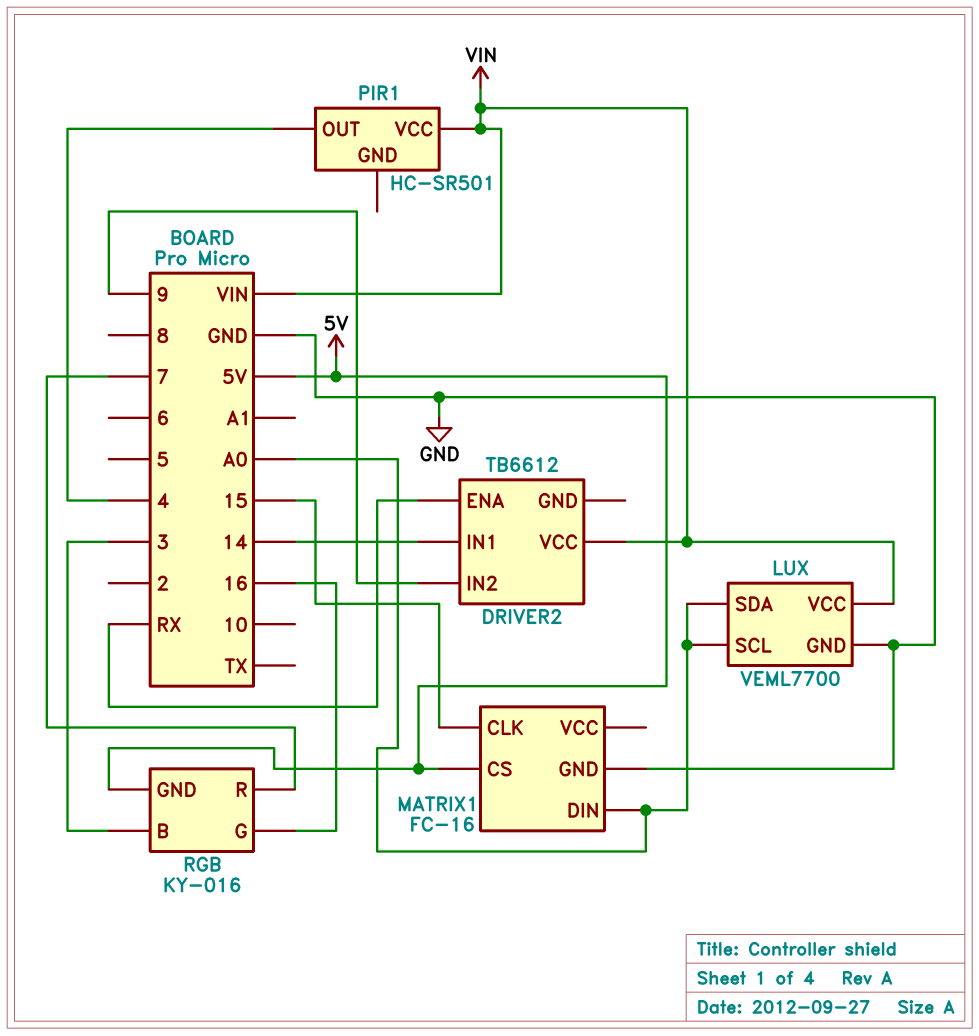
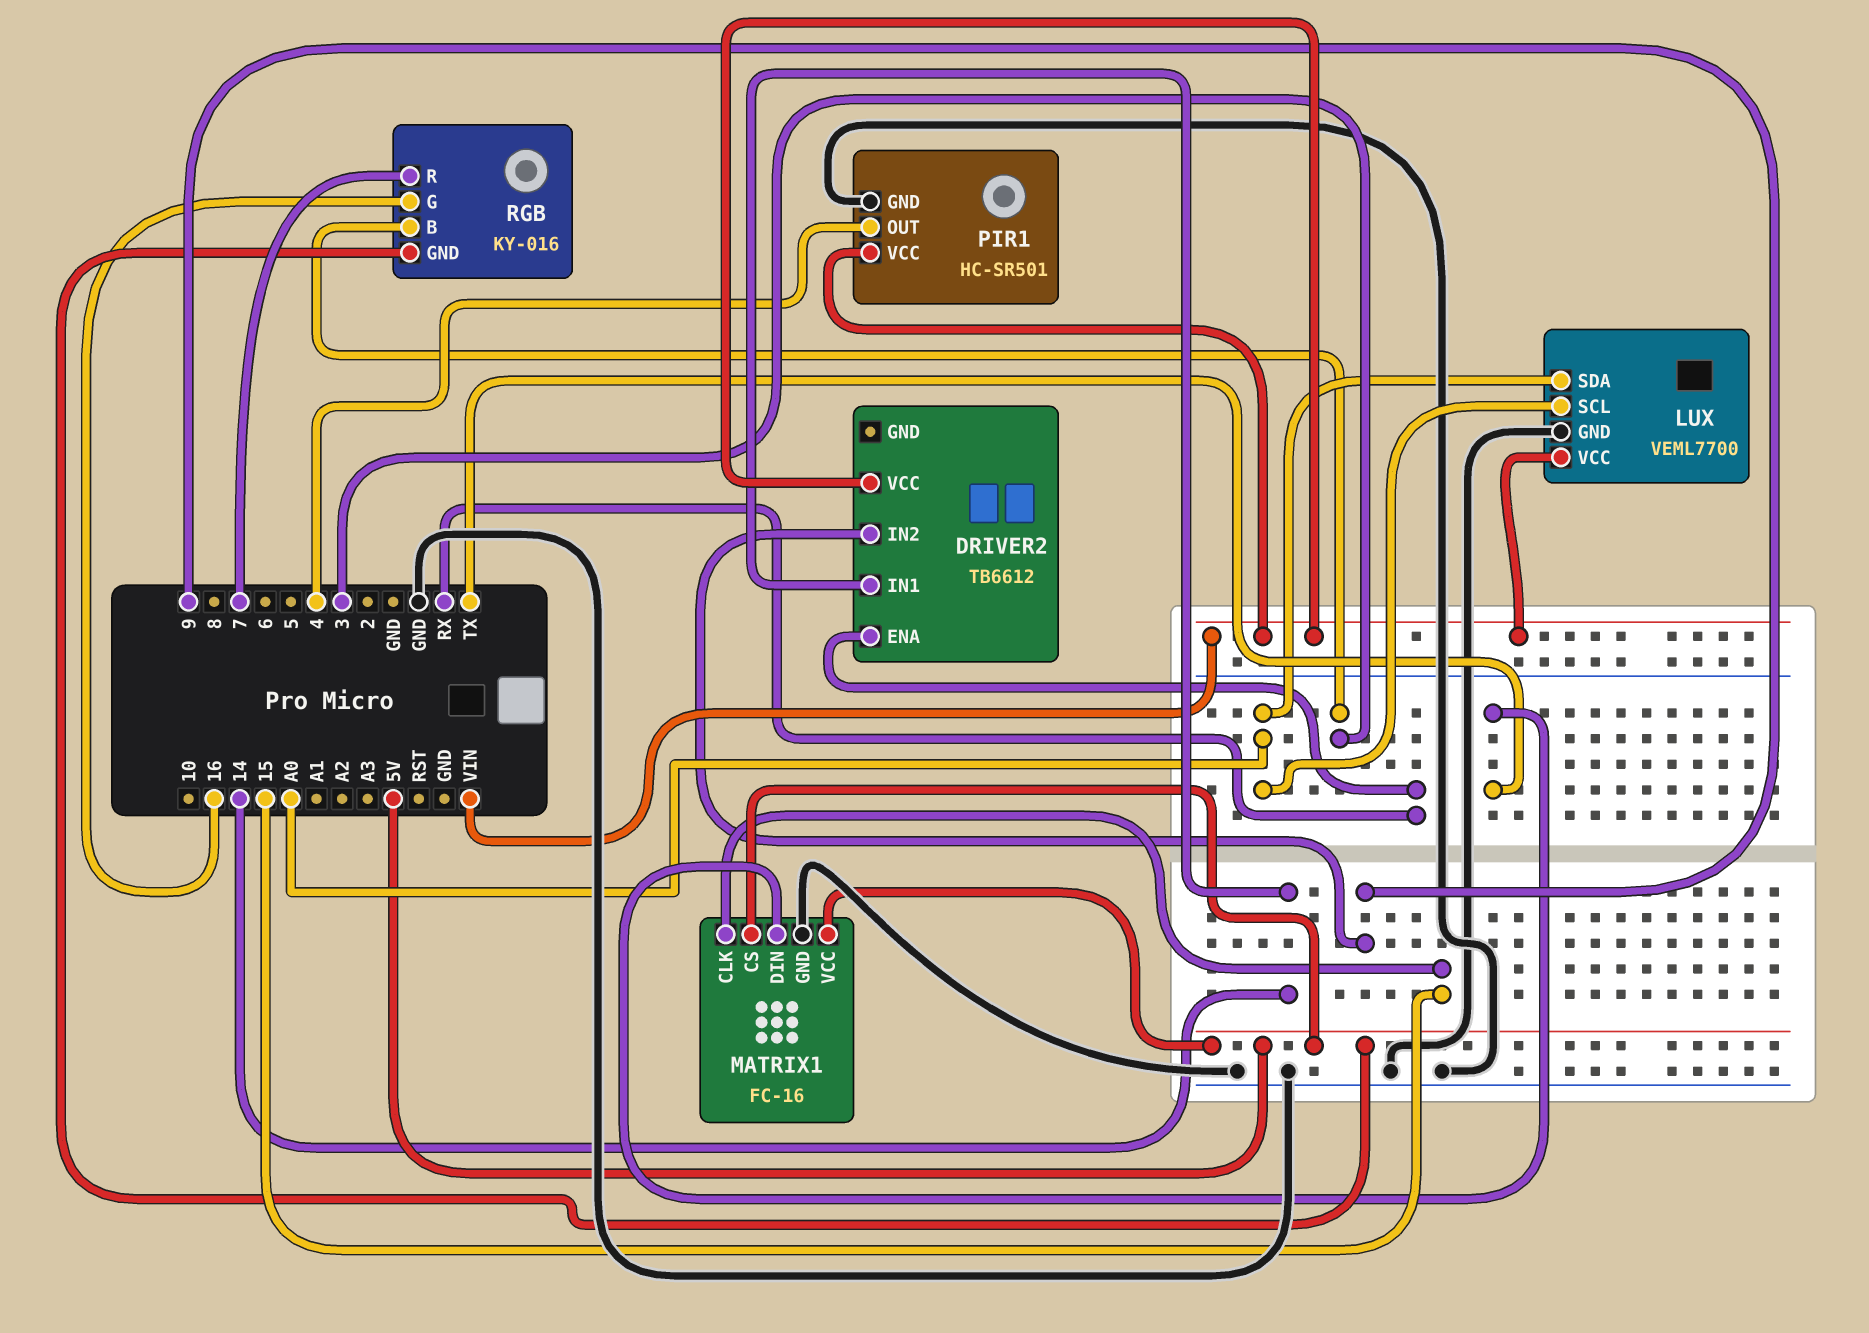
MATRIX1 pin DIN: A0 -> TX
MATRIX1 pin VCC: none -> 5V
PIR1 pin GND: none -> GND

